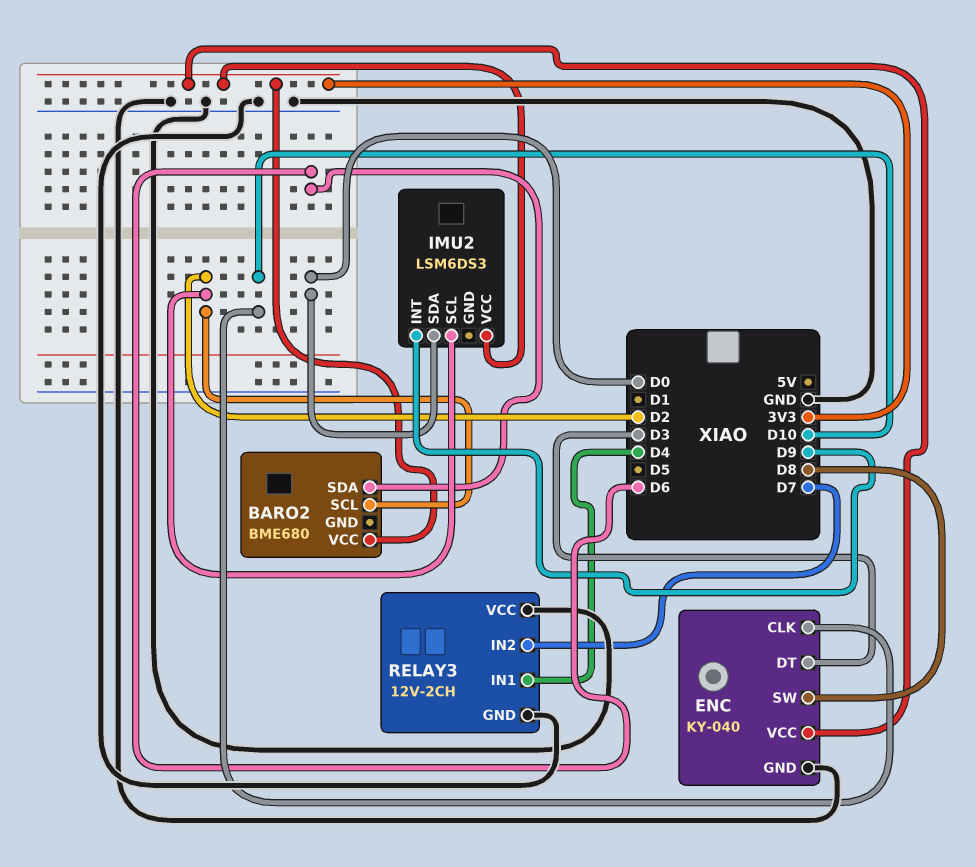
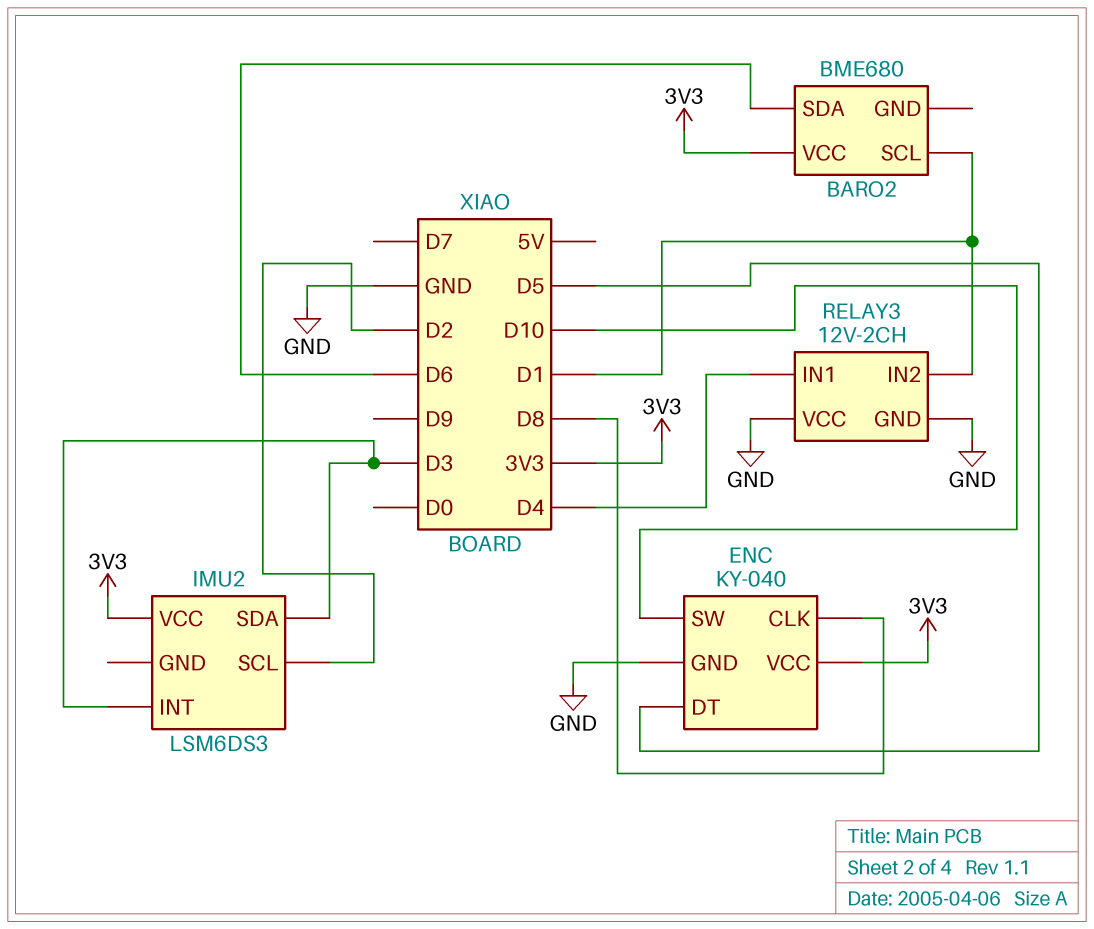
BARO2 pin SCL: D2 -> D1
ENC pin CLK: D10 -> D8
ENC pin DT: D3 -> D5
ENC pin SW: D8 -> D10
IMU2 pin INT: D9 -> D3
IMU2 pin SDA: D0 -> D3
RELAY3 pin IN2: D7 -> D1

